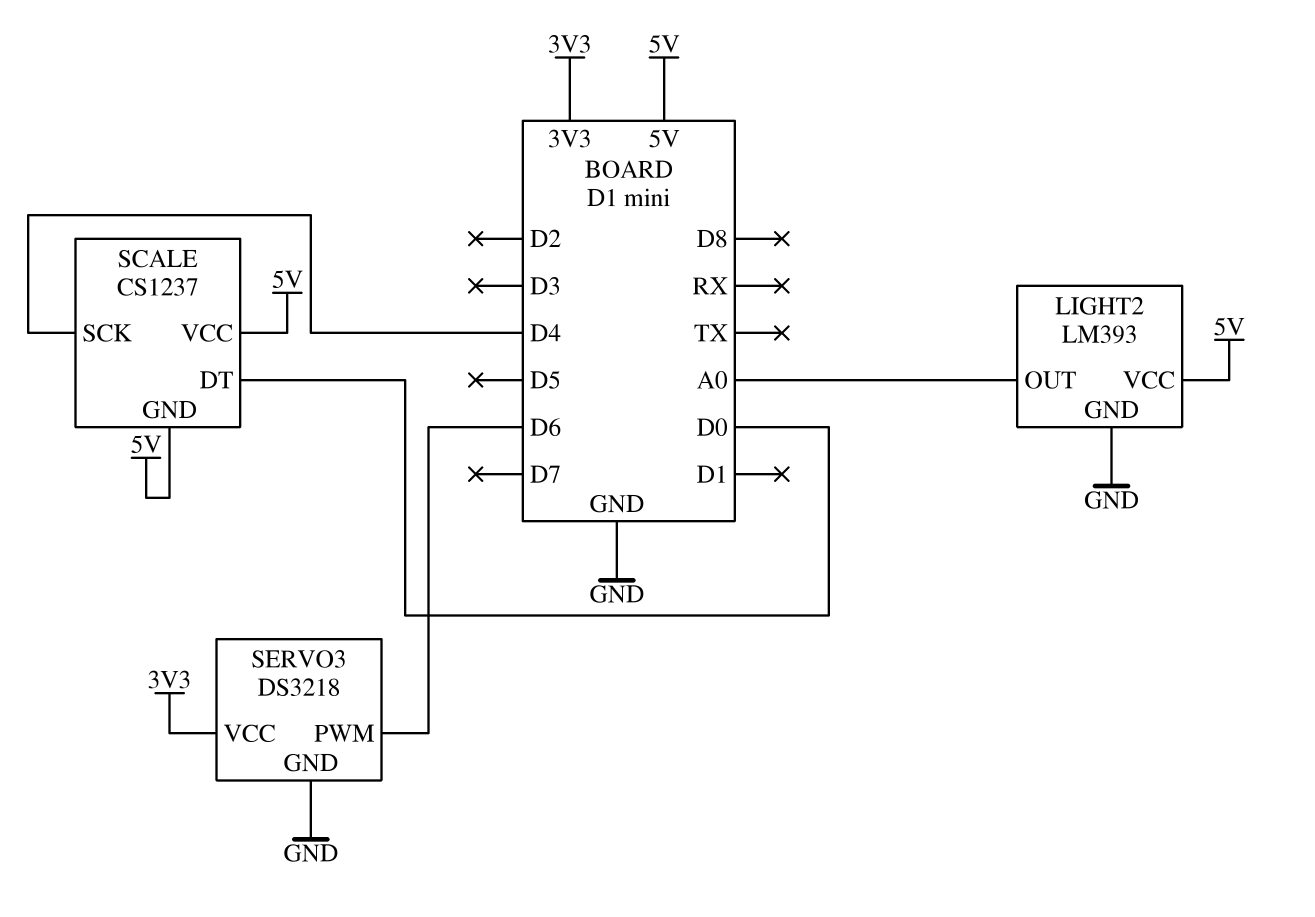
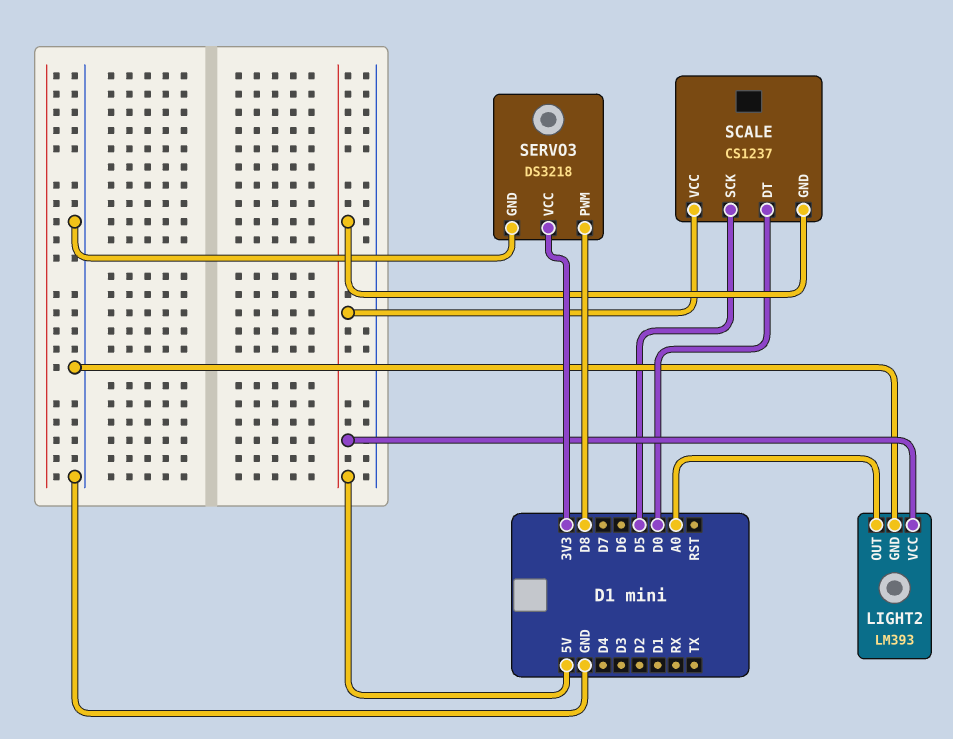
SCALE pin SCK: D4 -> D5
SERVO3 pin PWM: D6 -> D8

